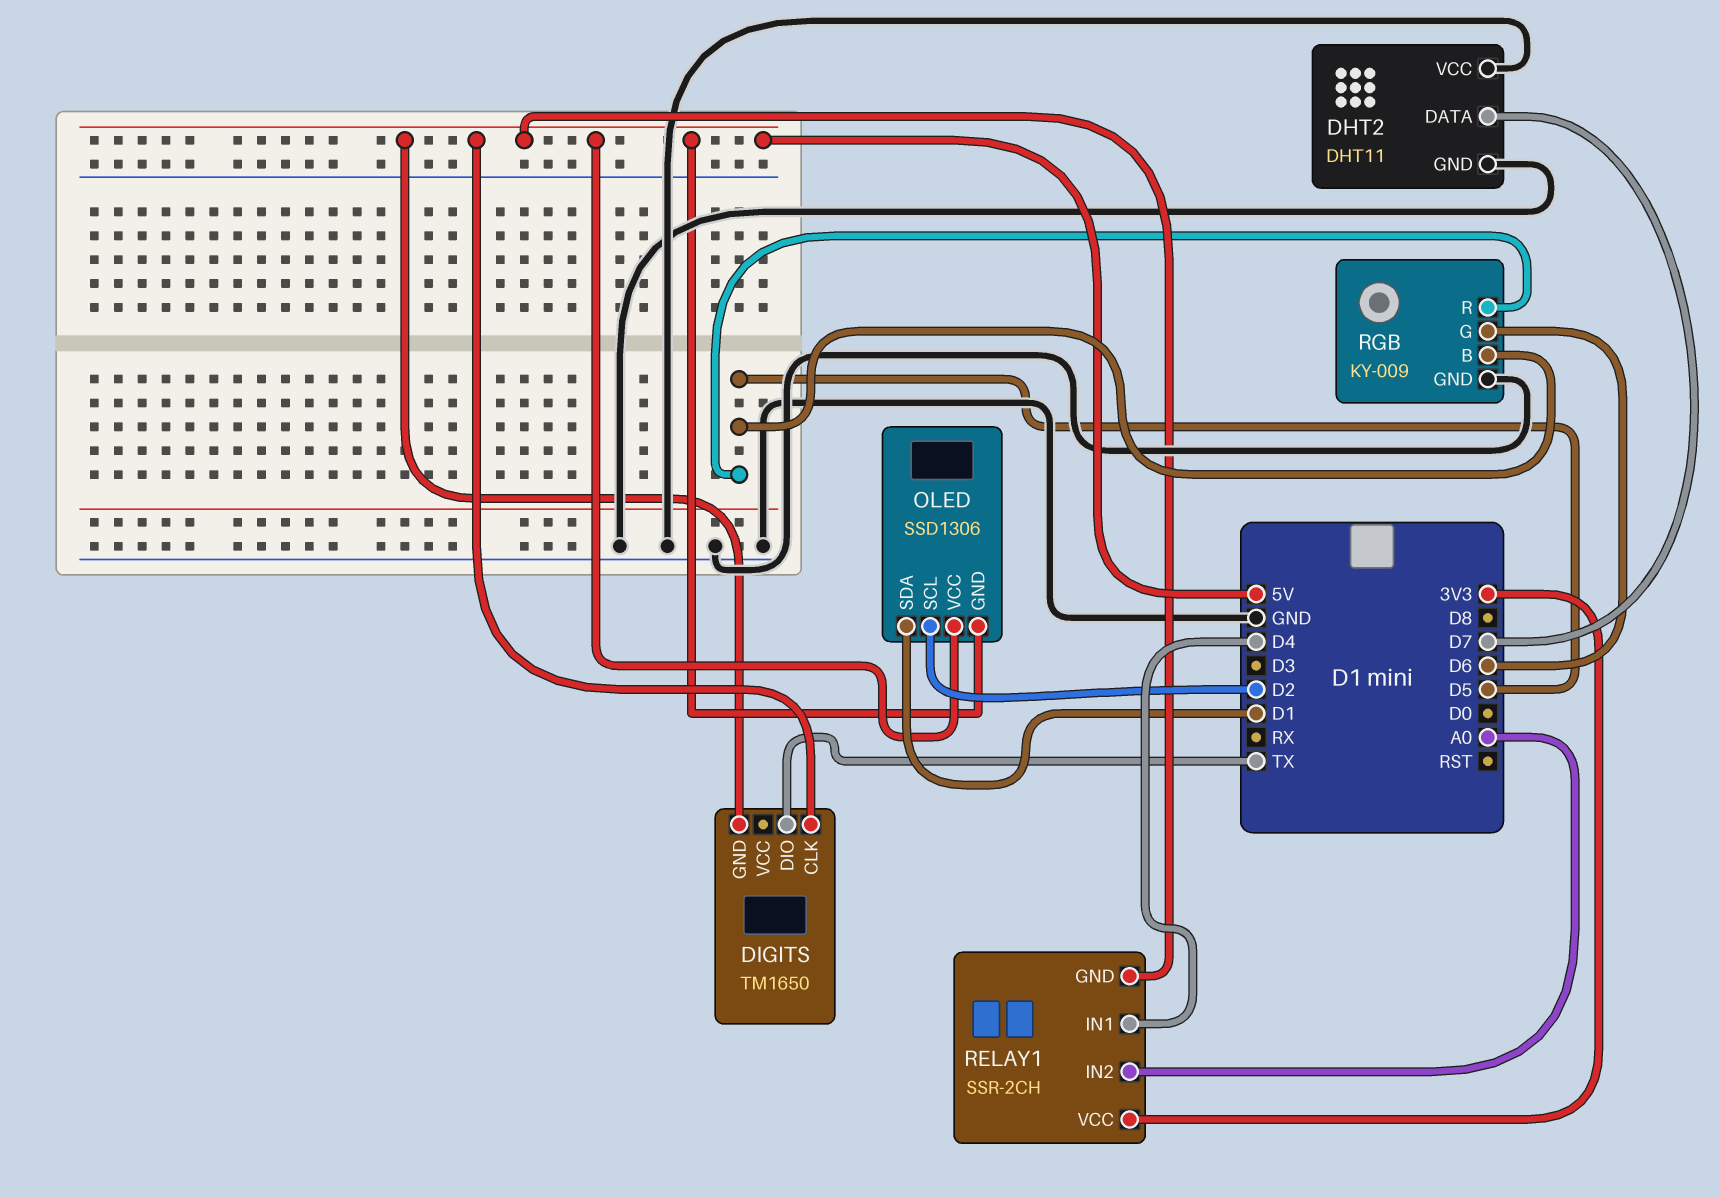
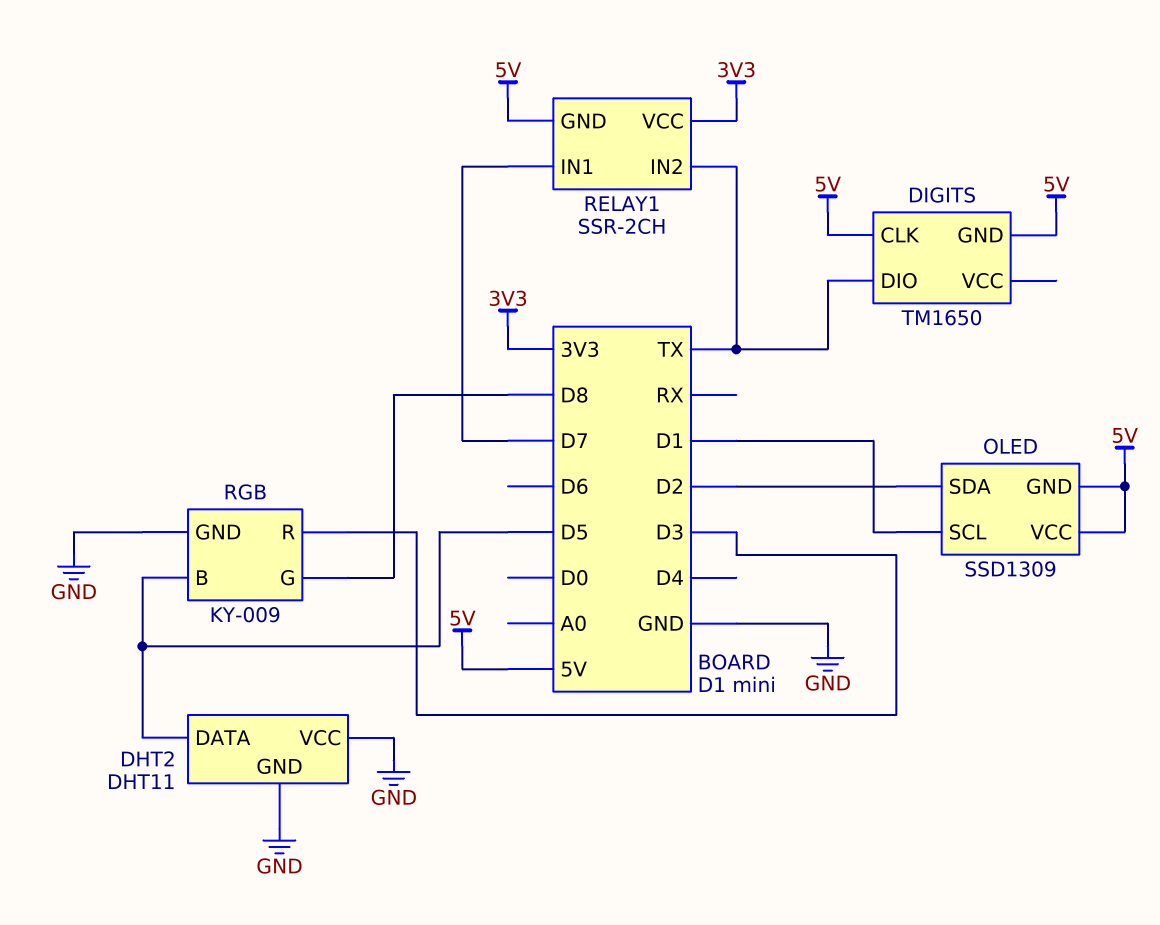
DHT2 pin DATA: D7 -> D5
OLED: SSD1306 -> SSD1309
OLED pin SCL: D2 -> D1
OLED pin SDA: D1 -> D2
RELAY1 pin IN1: D4 -> D7
RELAY1 pin IN2: A0 -> TX
RGB pin G: D6 -> D8
RGB pin R: D5 -> D3

